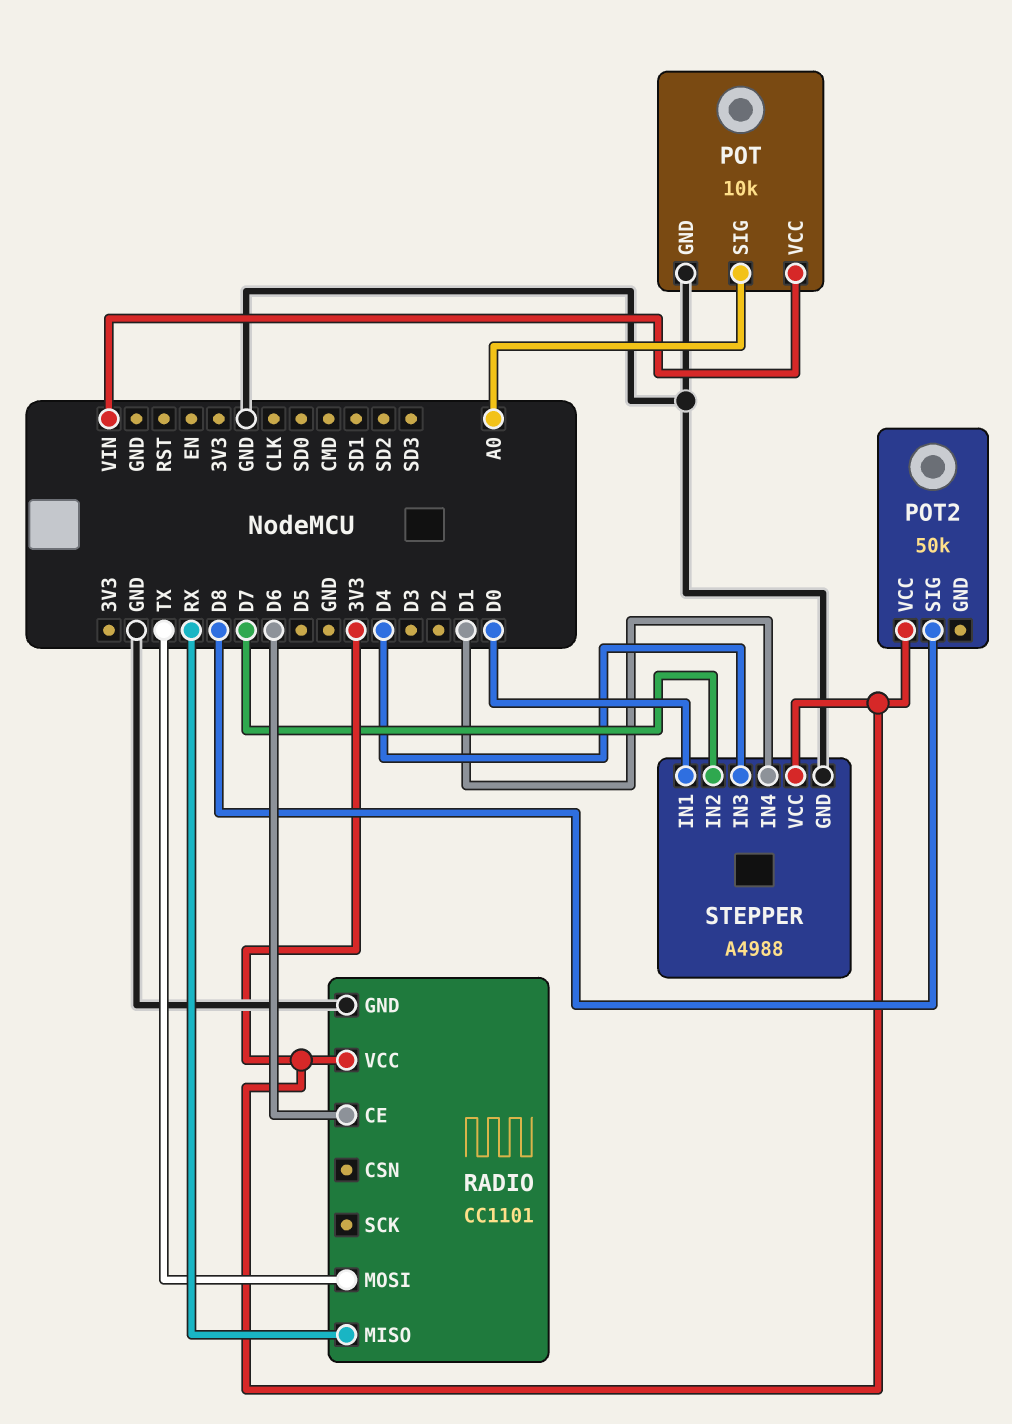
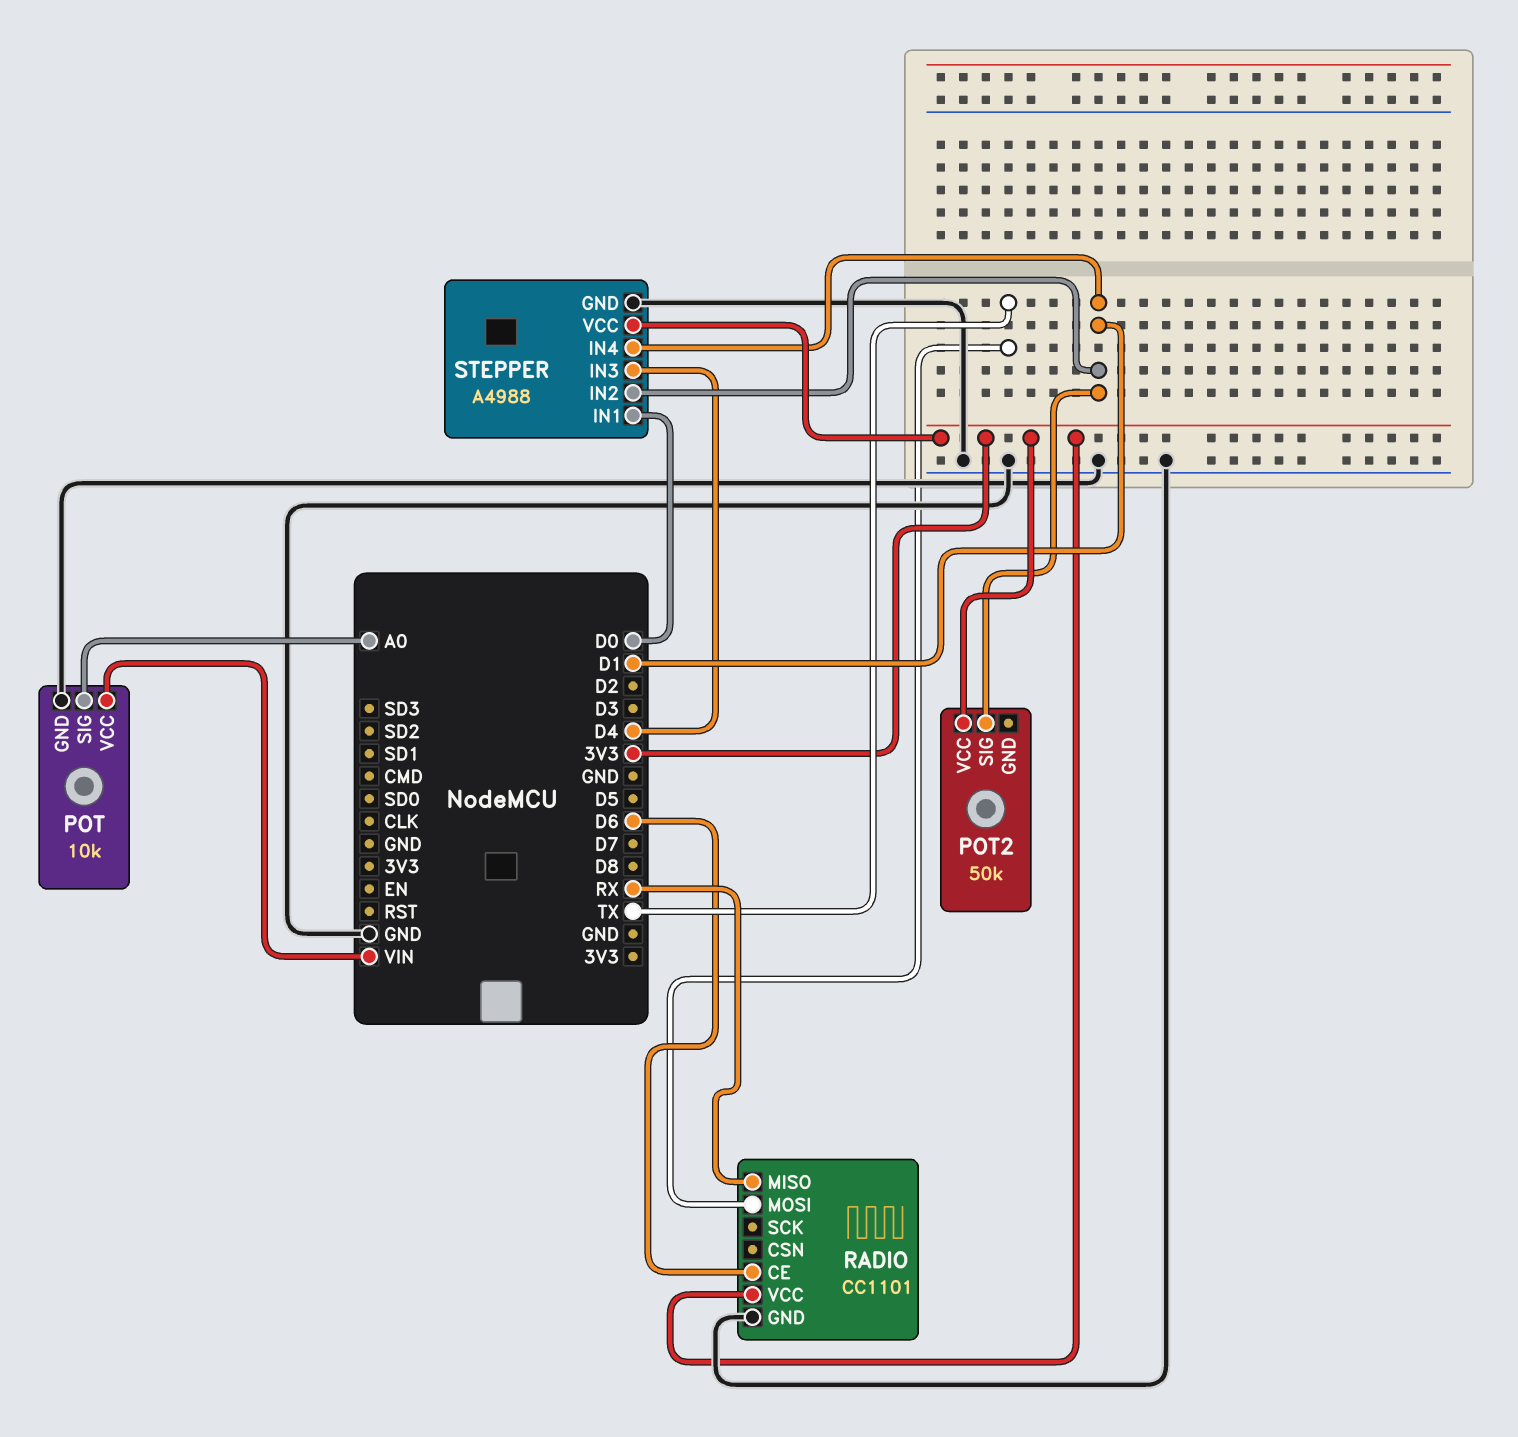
POT2 pin SIG: D8 -> D1
STEPPER pin IN2: D7 -> D1

